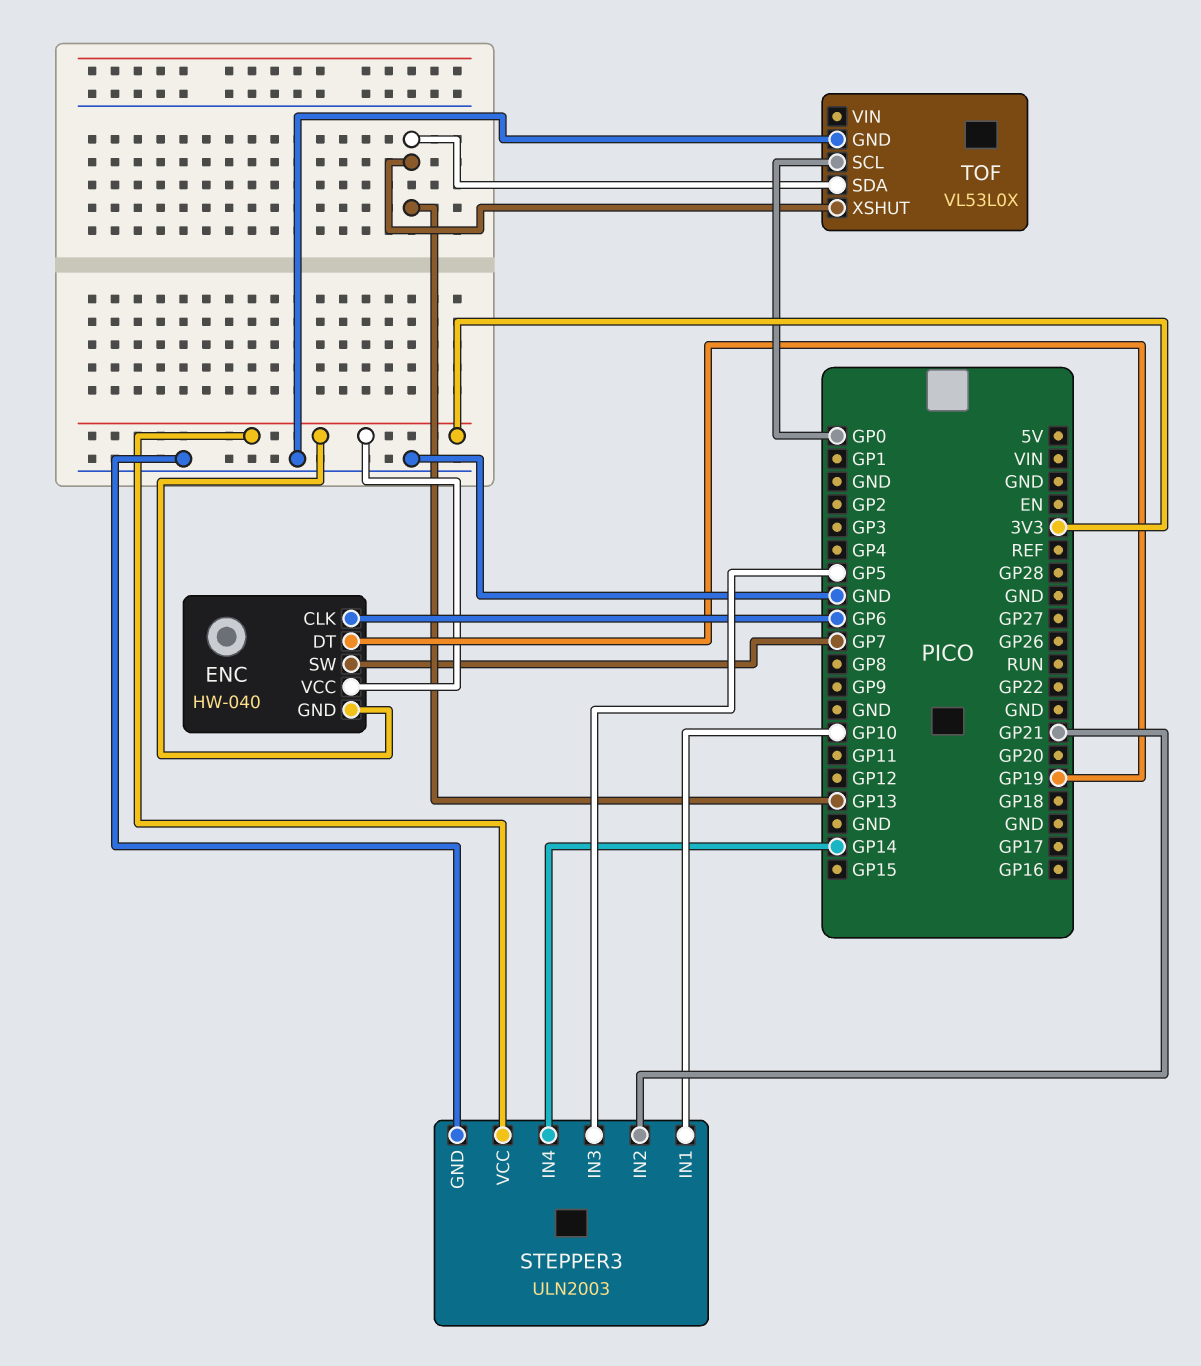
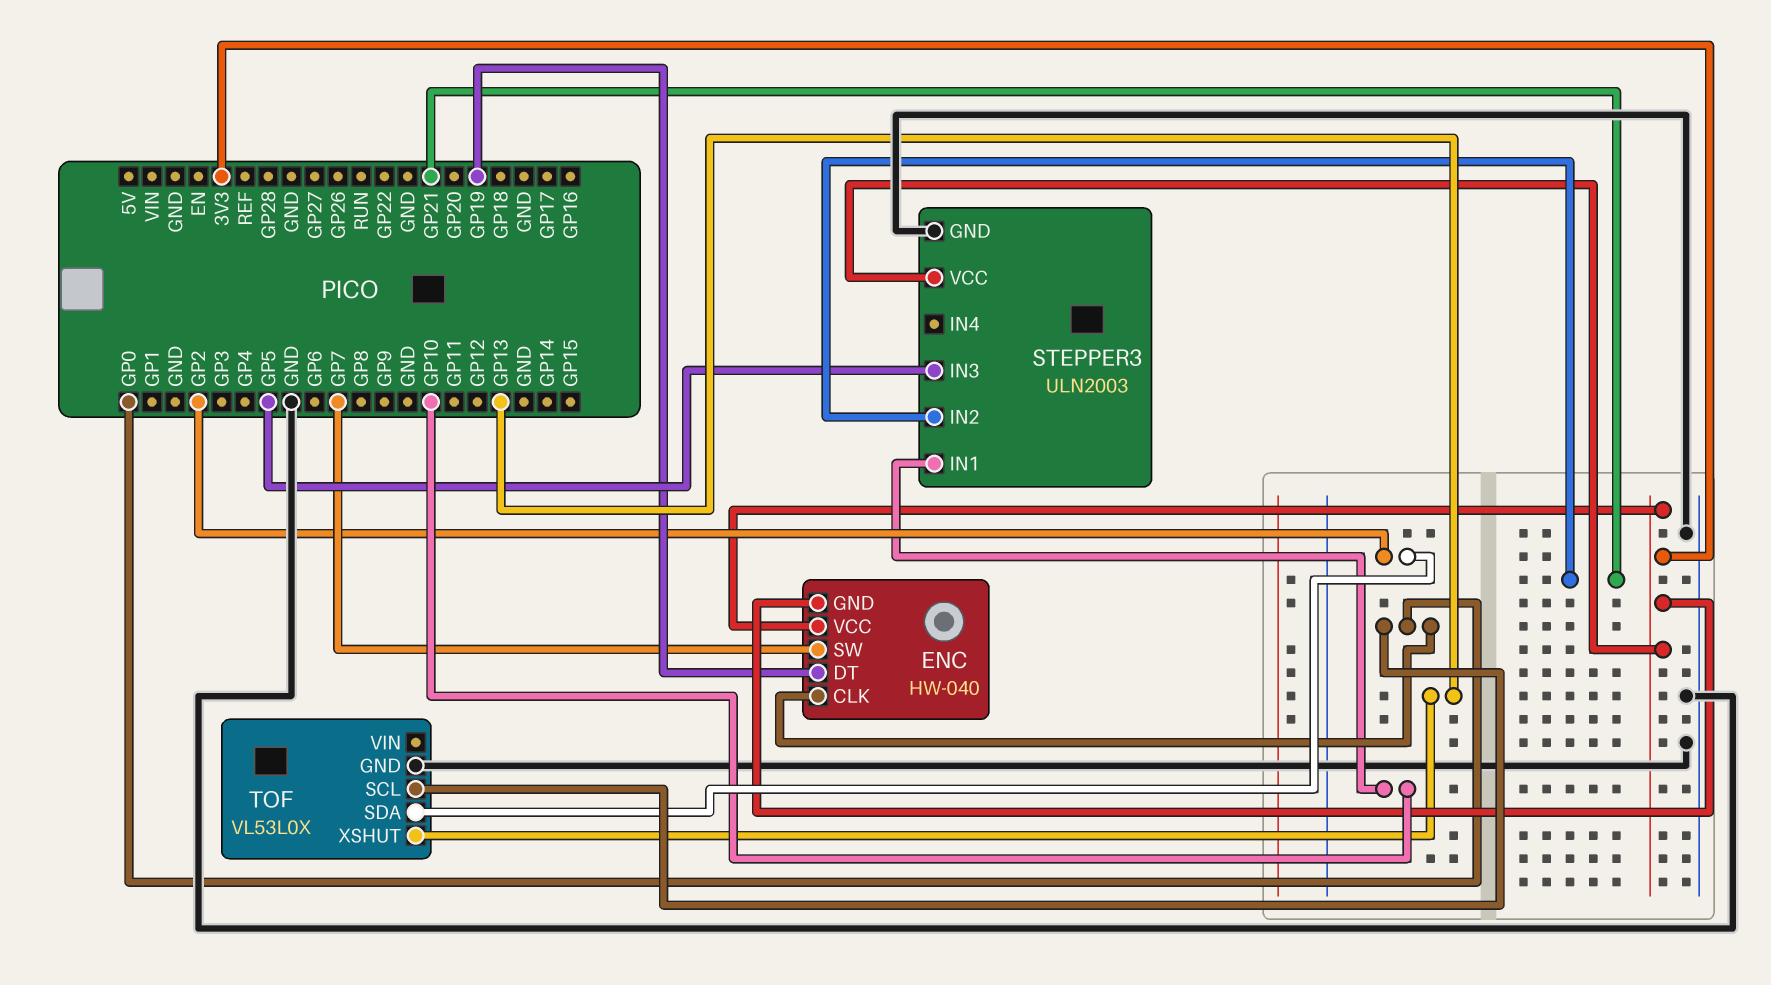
ENC pin CLK: GP6 -> GP0
STEPPER3 pin IN4: GP14 -> none
TOF pin SDA: GP13 -> GP2

